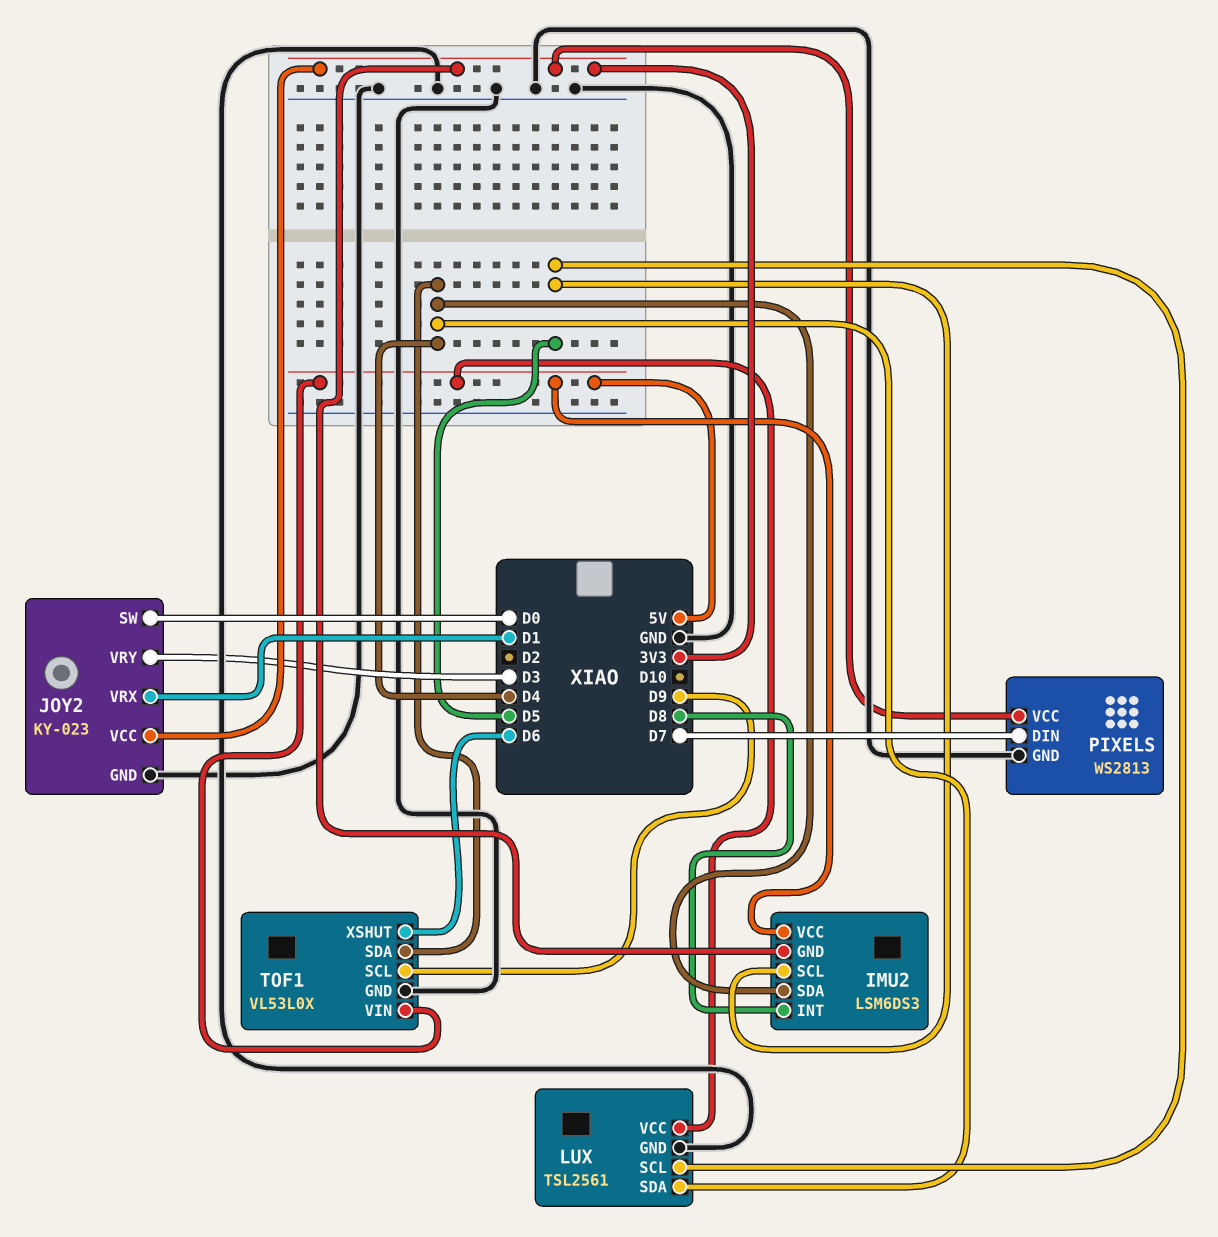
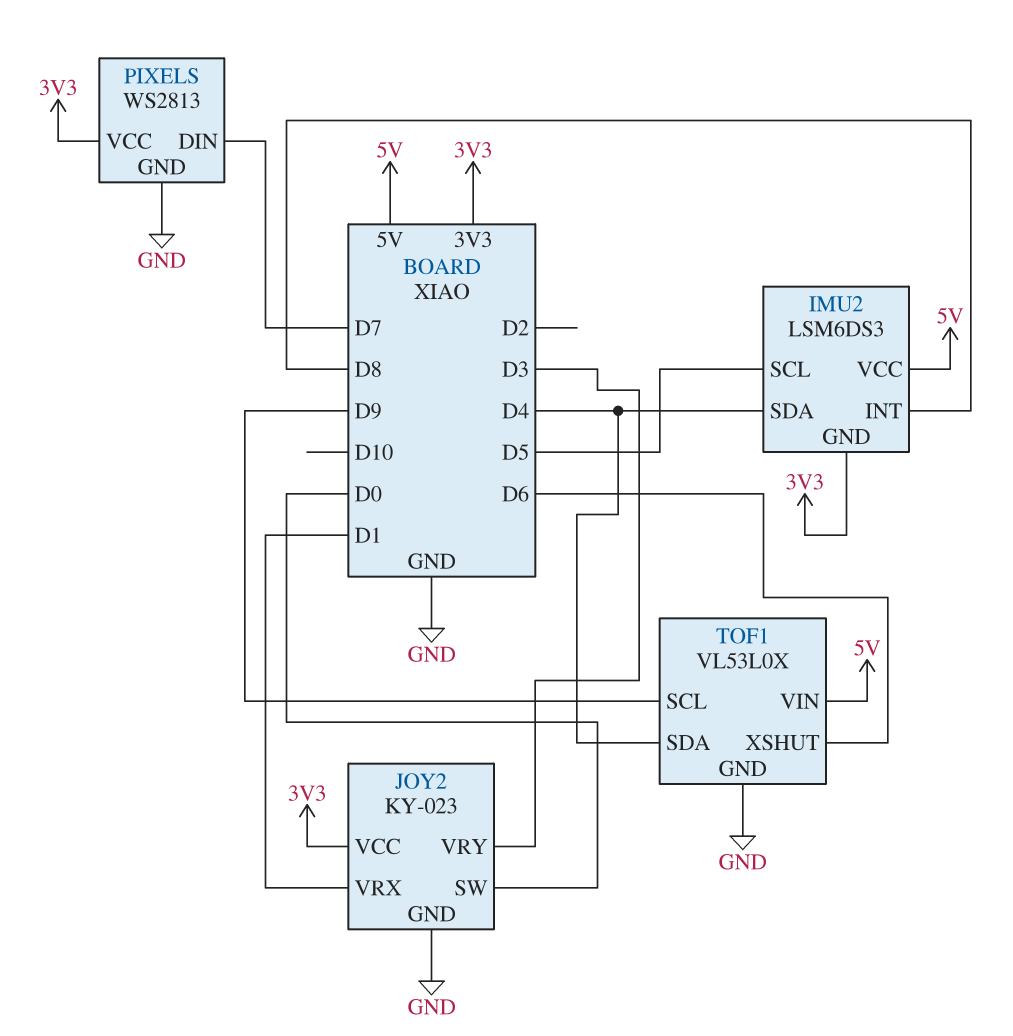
LUX: TSL2561 -> none
LUX pin GND: GND -> none
LUX pin SCL: D5 -> none
LUX pin SDA: D4 -> none
LUX pin VCC: 5V -> none

